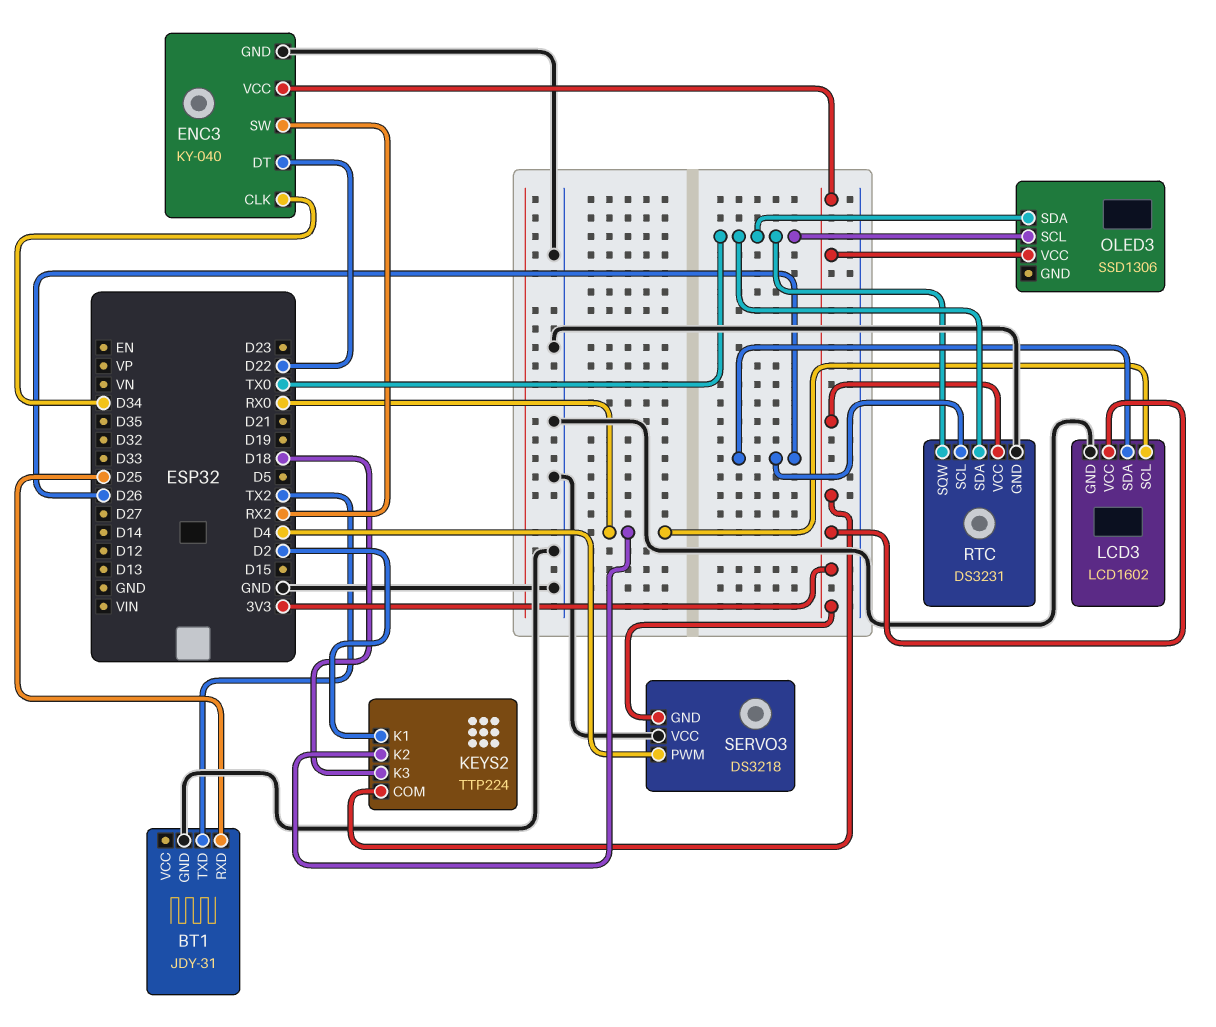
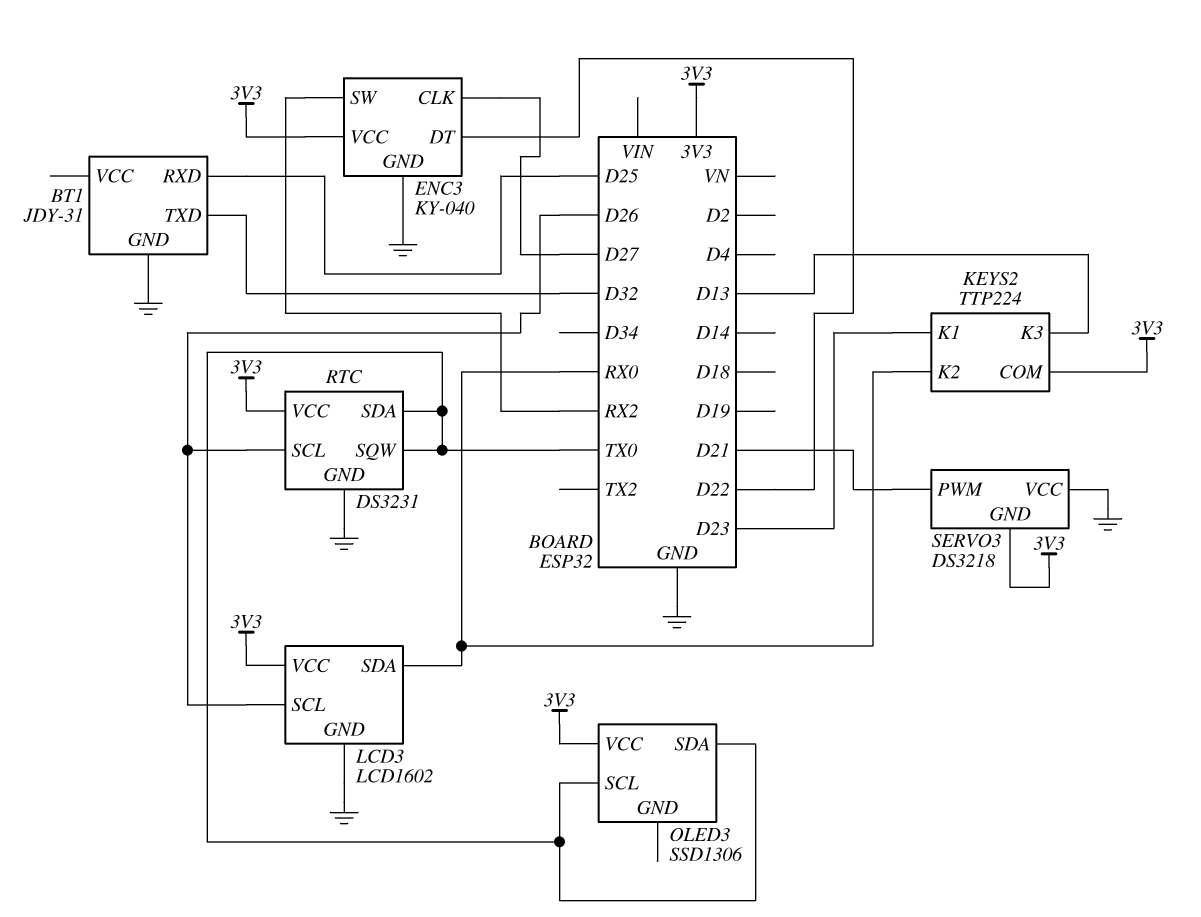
BT1 pin TXD: TX2 -> D32
ENC3 pin CLK: D34 -> D27
KEYS2 pin K1: D2 -> D23
KEYS2 pin K3: D18 -> D13
LCD3 pin SCL: RX0 -> D26
LCD3 pin SDA: D26 -> RX0
SERVO3 pin PWM: D4 -> D21

